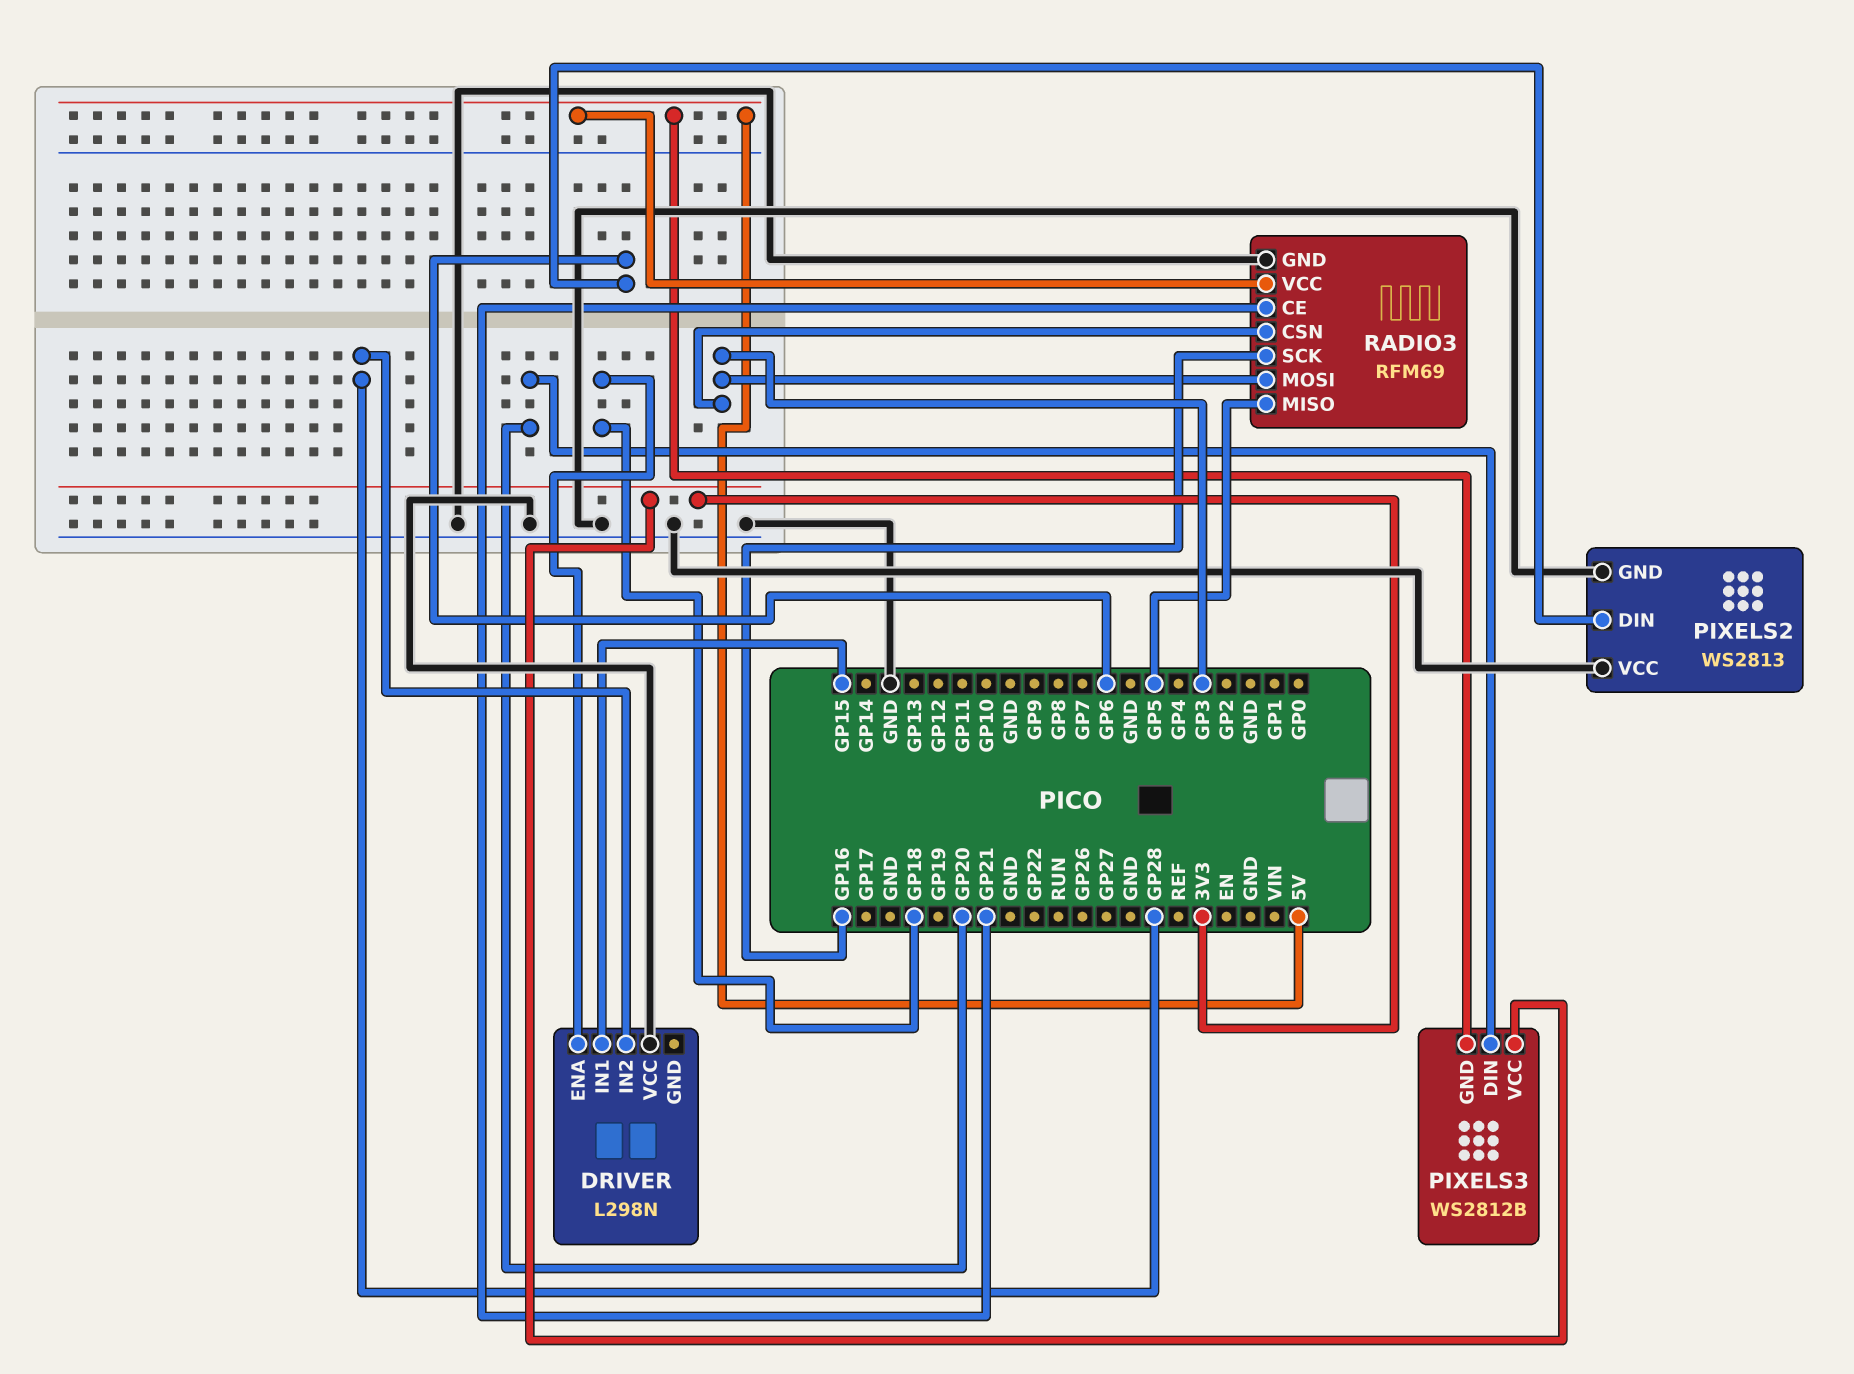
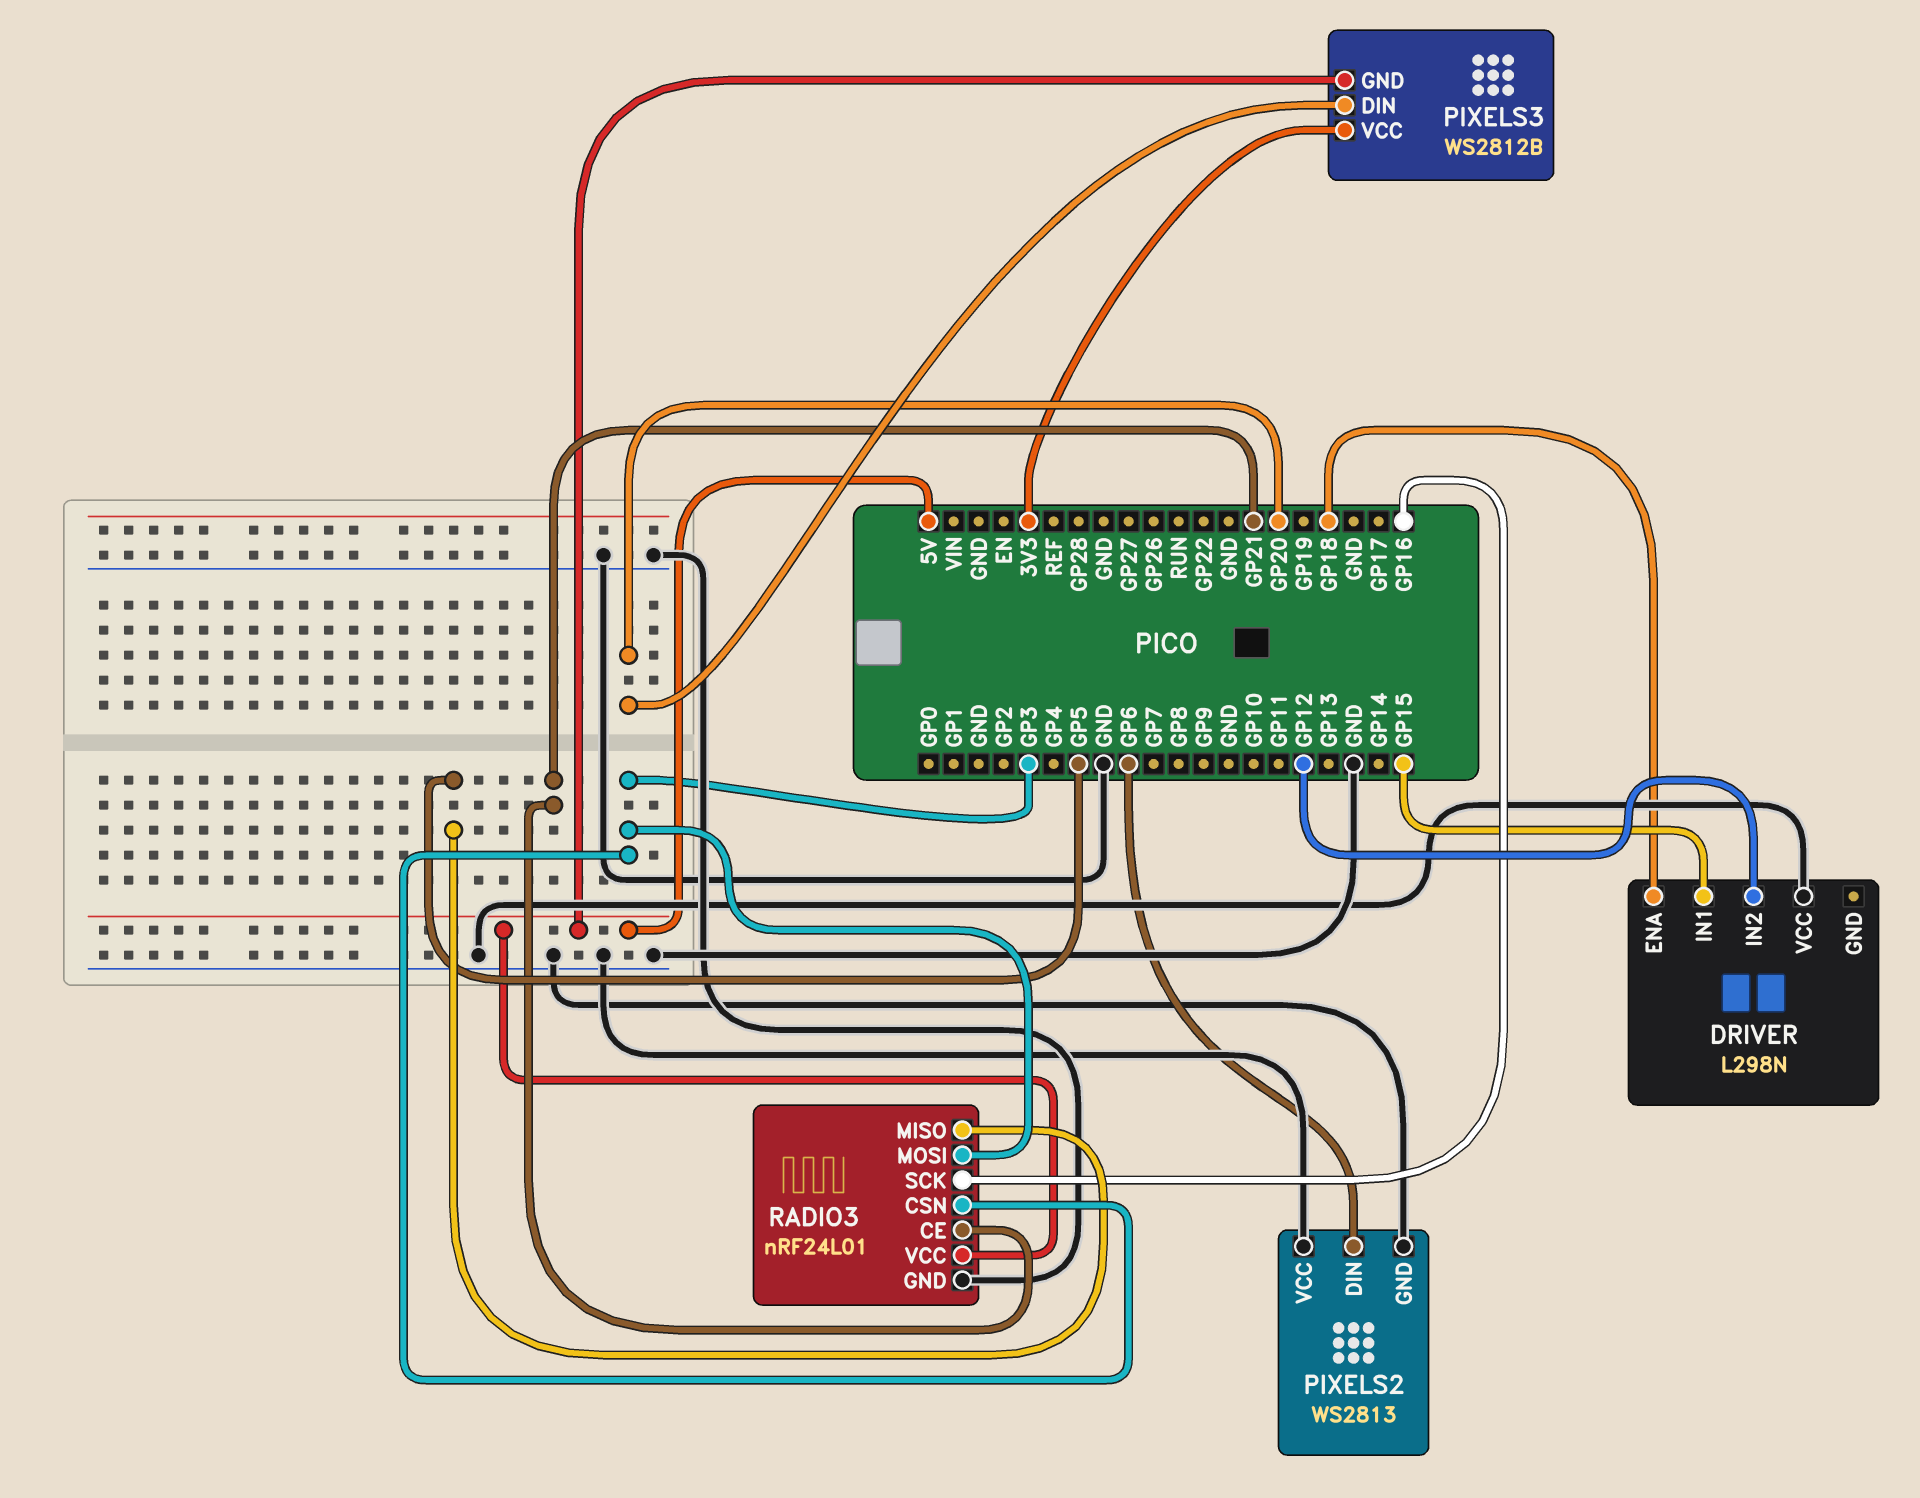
DRIVER pin IN2: GP28 -> GP12
RADIO3: RFM69 -> nRF24L01

